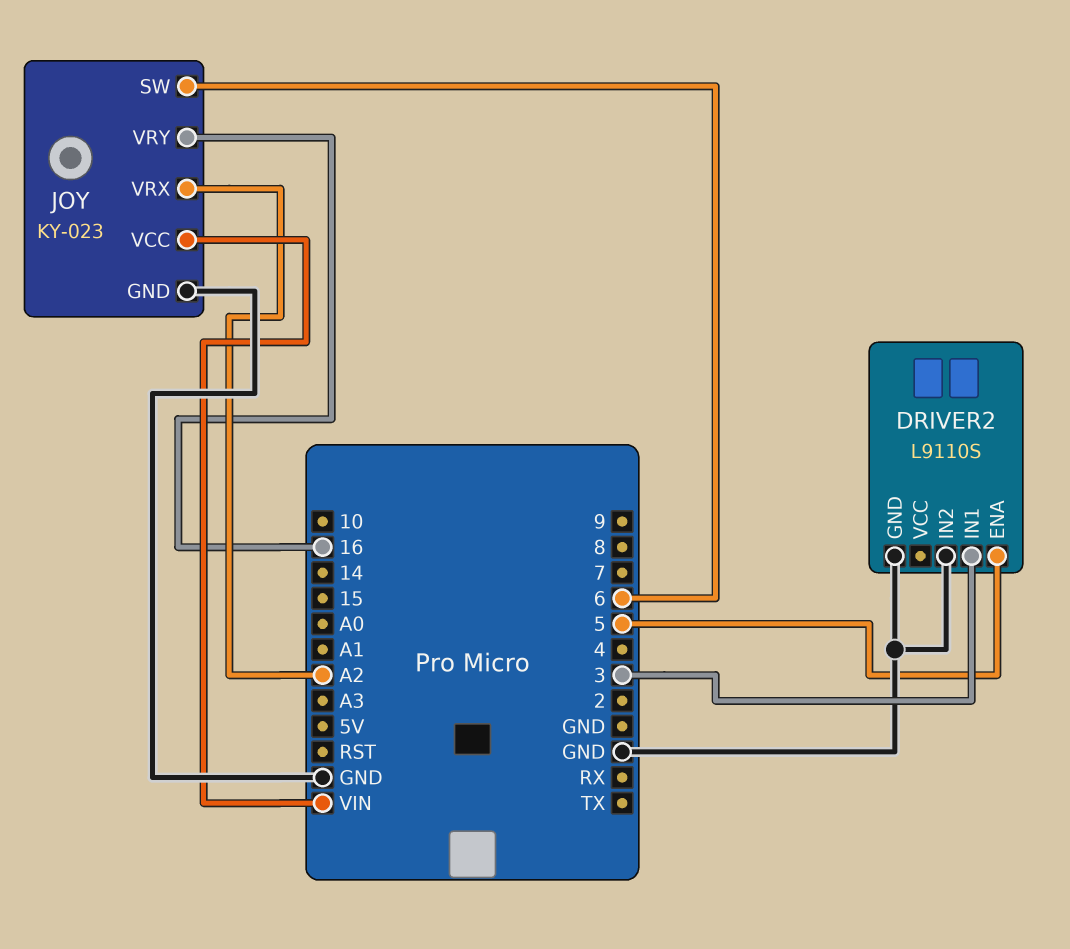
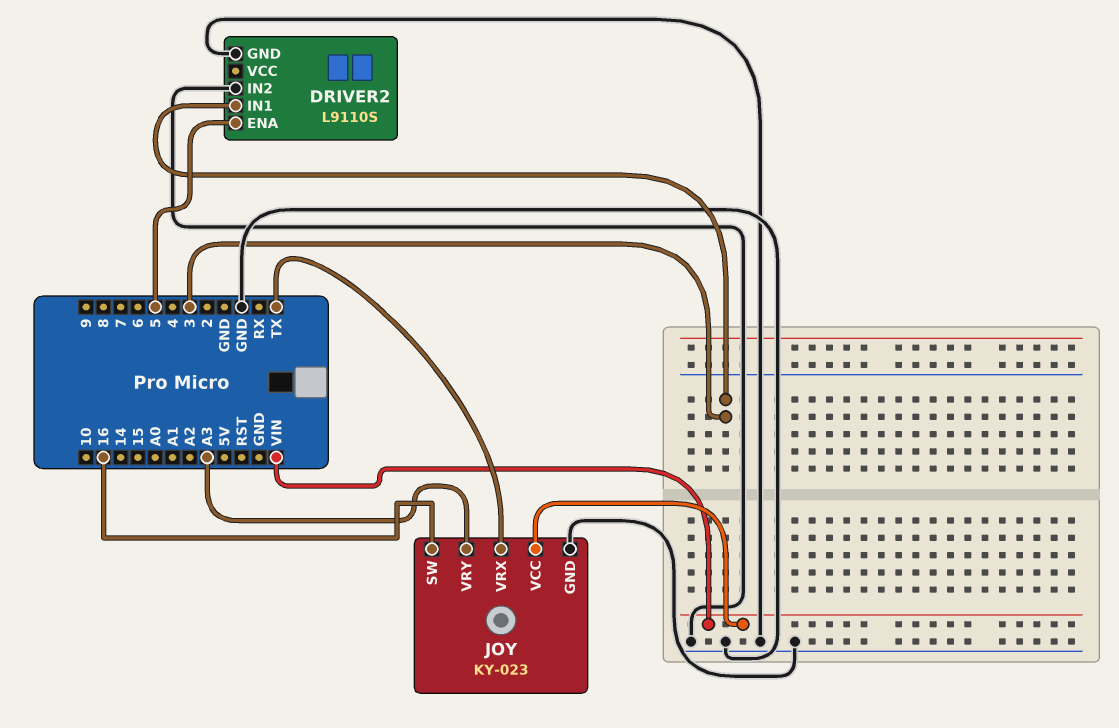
JOY pin SW: 6 -> 16
JOY pin VRX: A2 -> TX
JOY pin VRY: 16 -> A3

